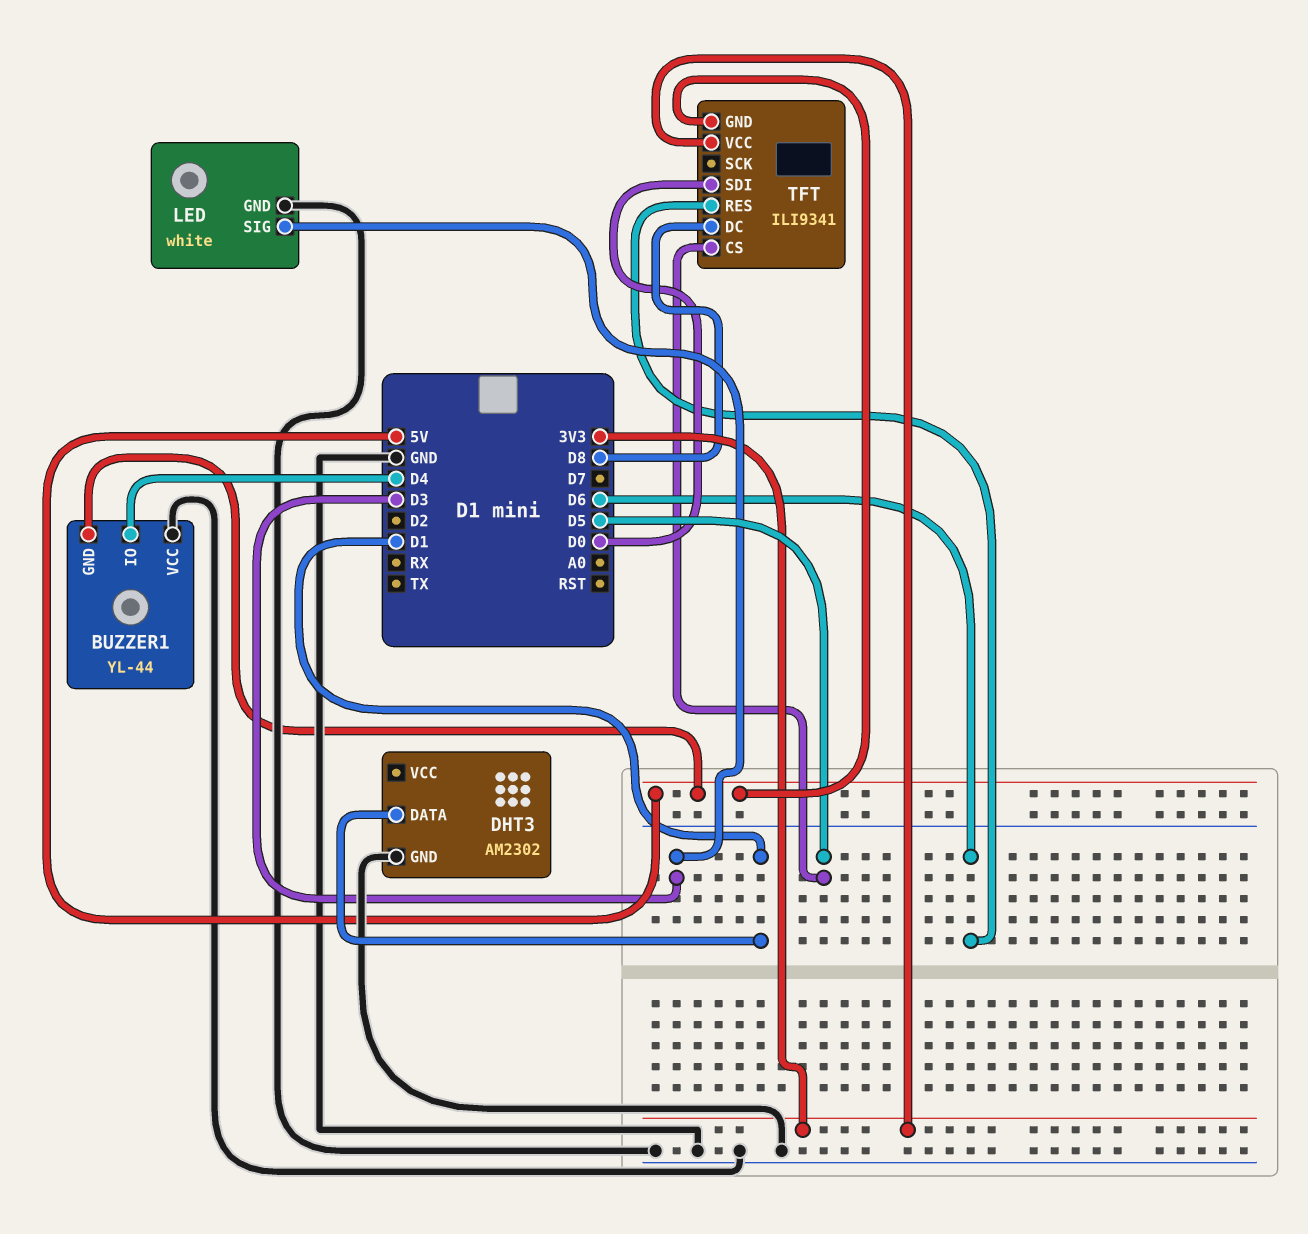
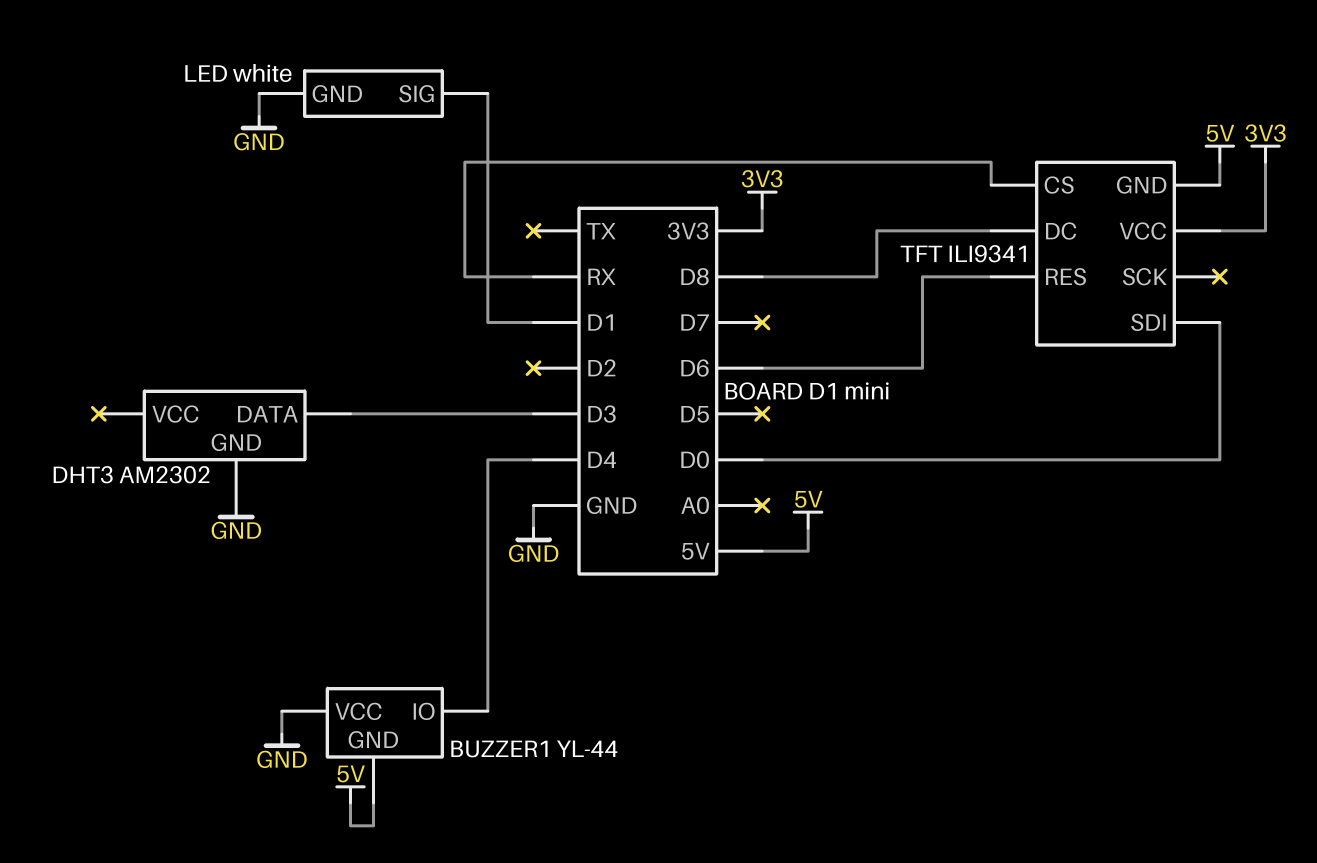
DHT3 pin DATA: D1 -> D3
LED pin SIG: D3 -> D1
TFT pin CS: D5 -> RX

